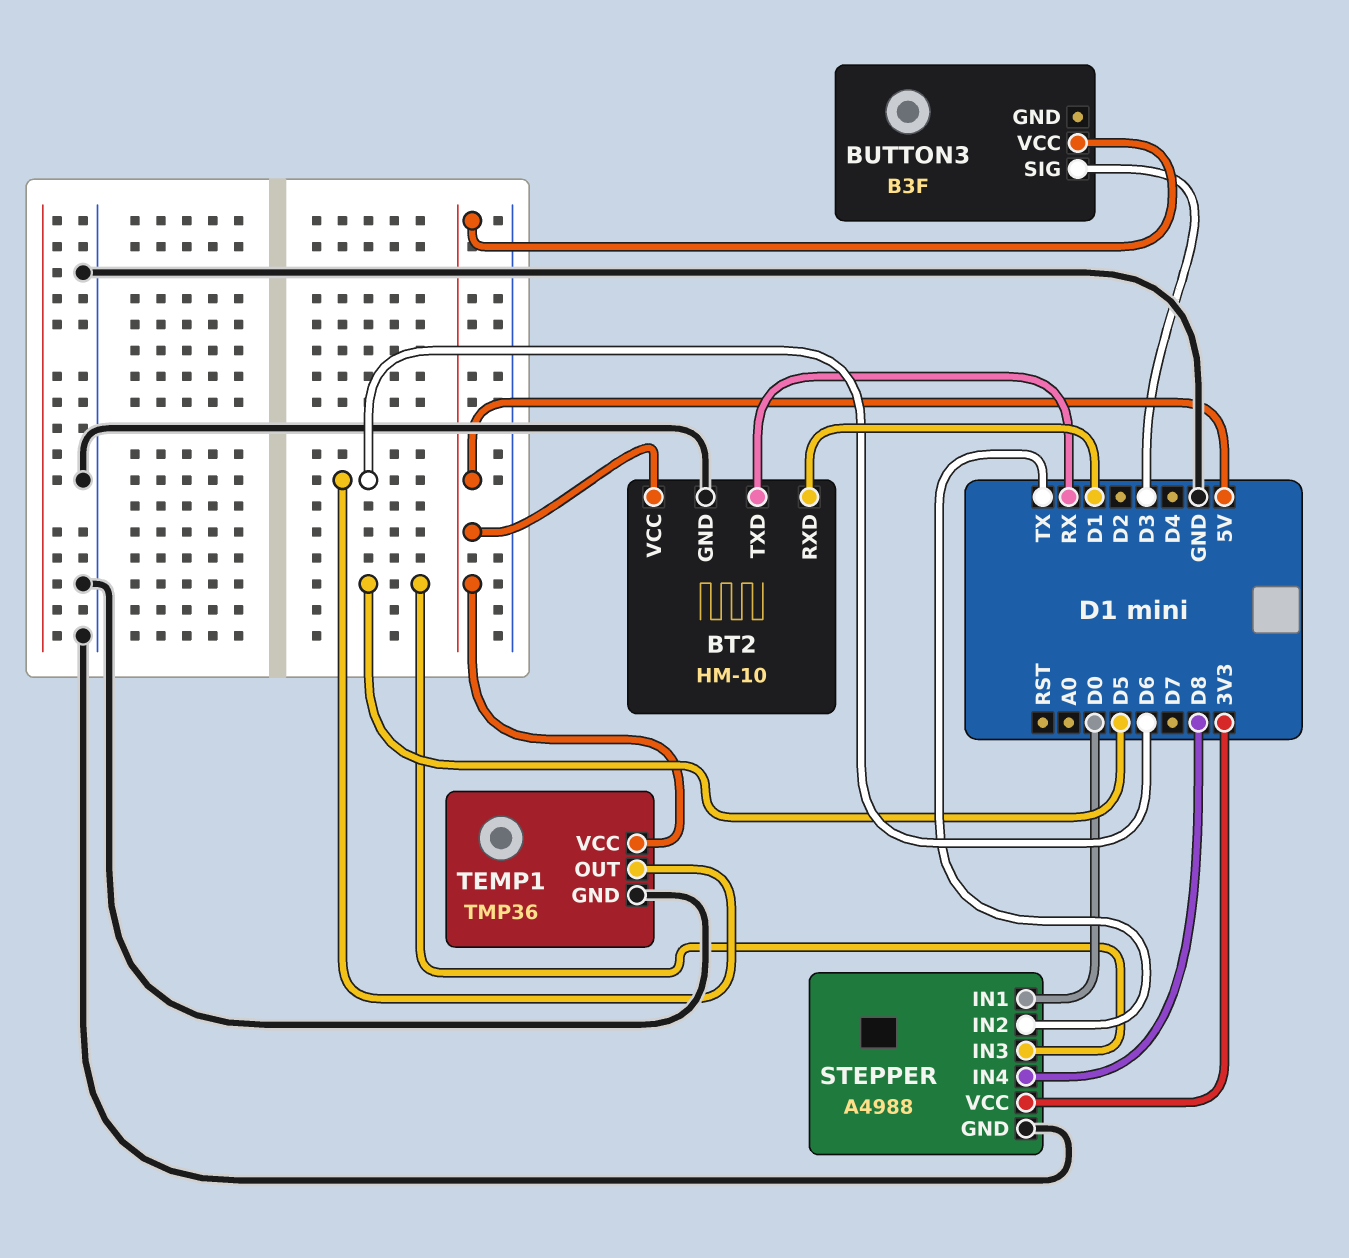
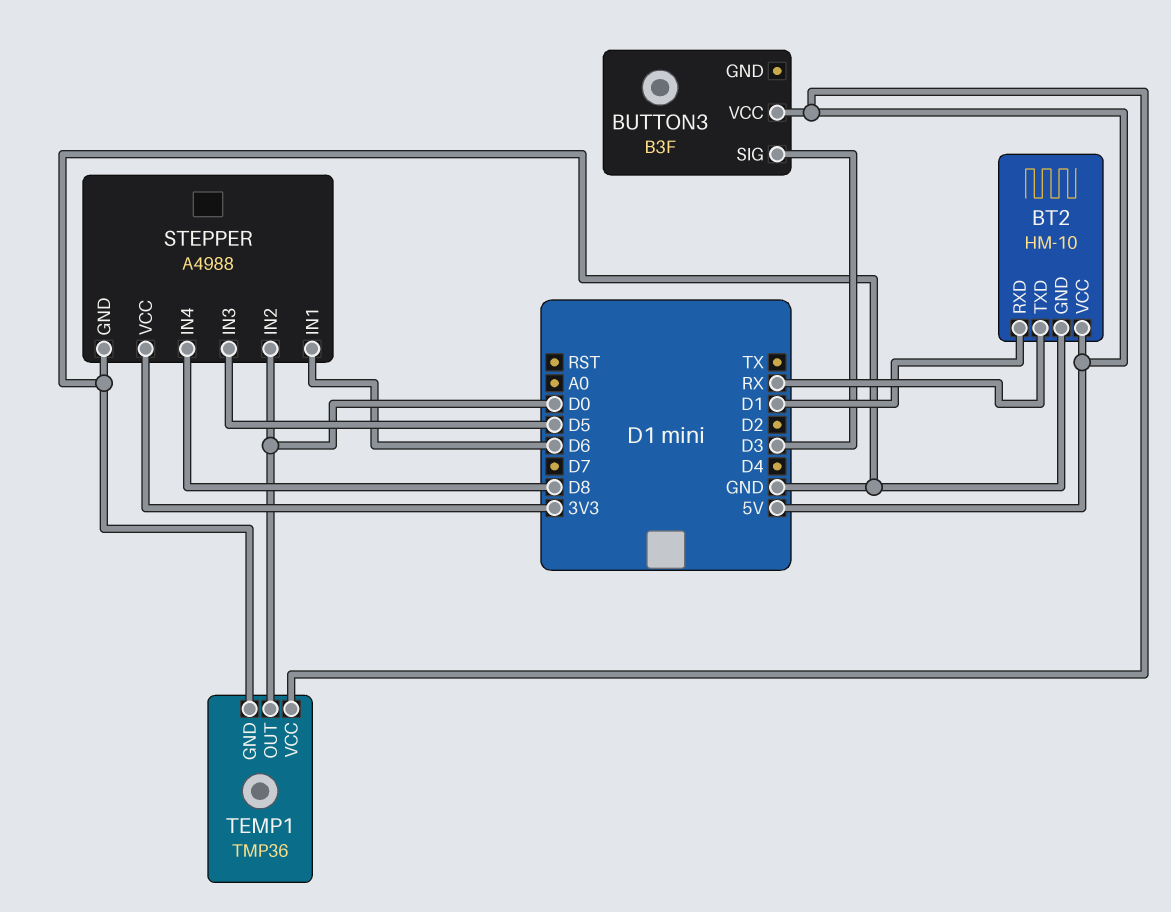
STEPPER pin IN1: D0 -> D6
STEPPER pin IN2: TX -> D0
TEMP1 pin OUT: D6 -> D0

